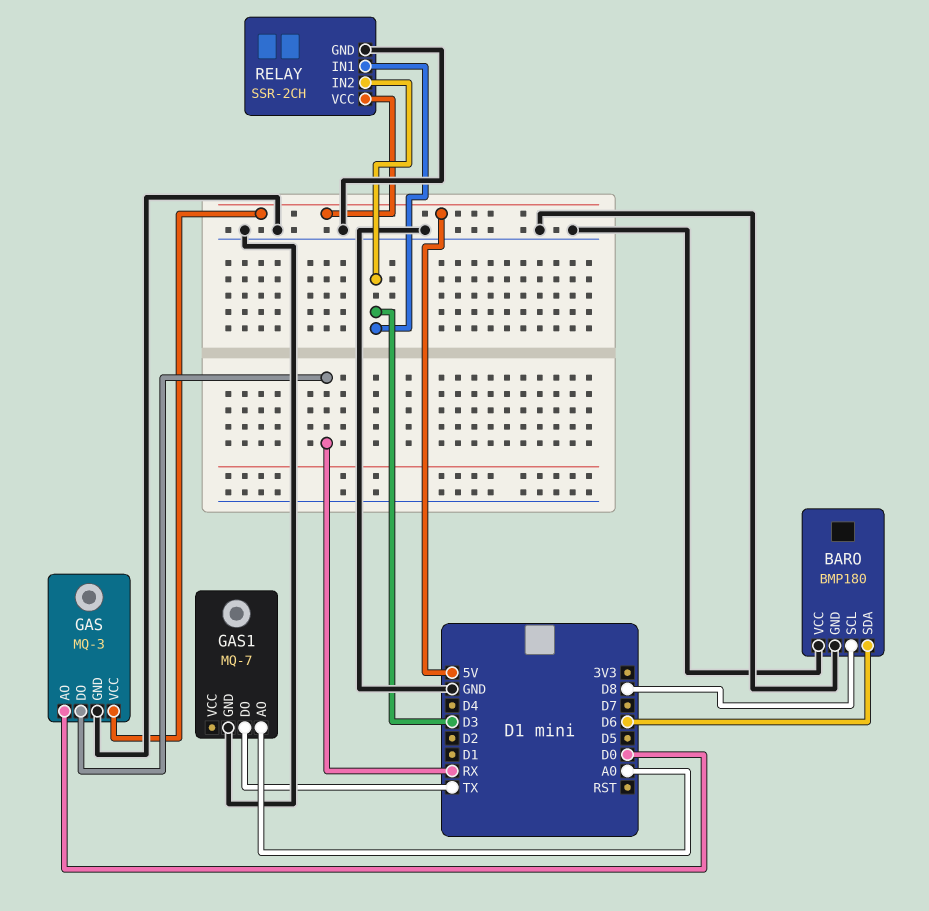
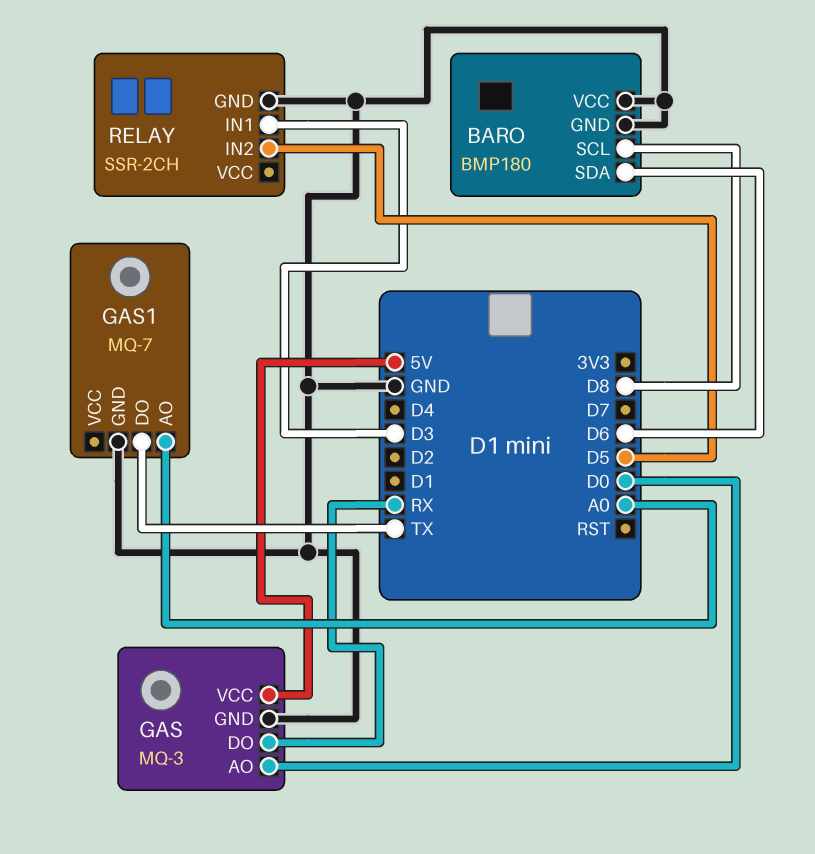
RELAY pin IN2: D3 -> D5
RELAY pin VCC: 5V -> none

